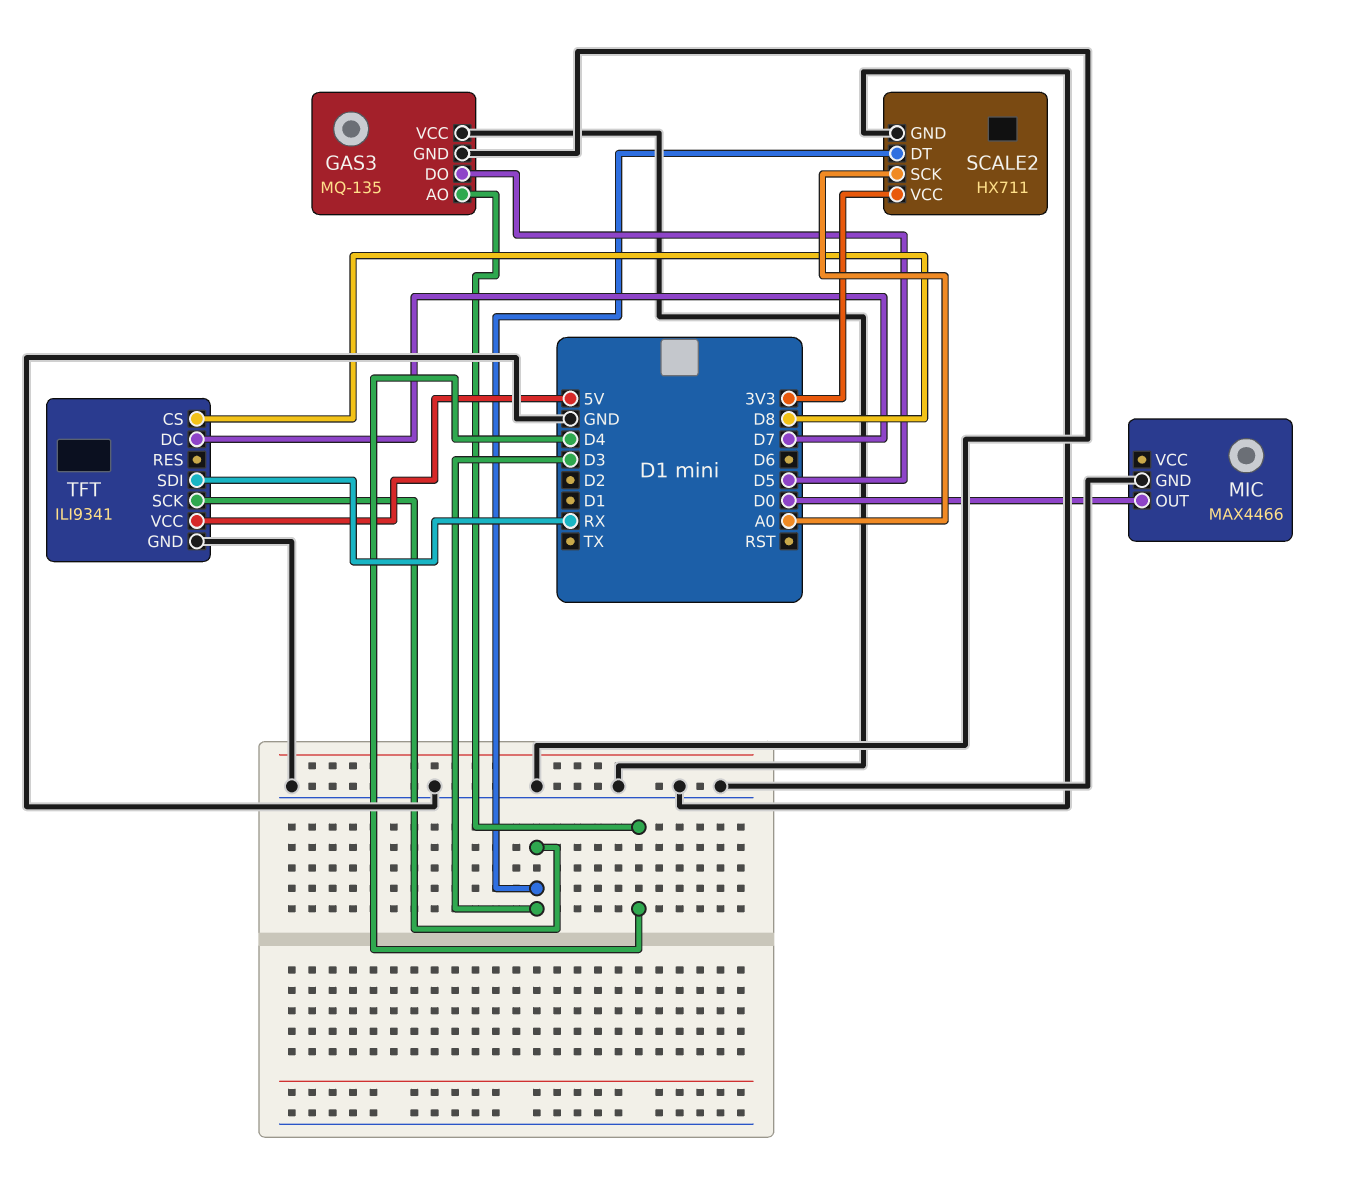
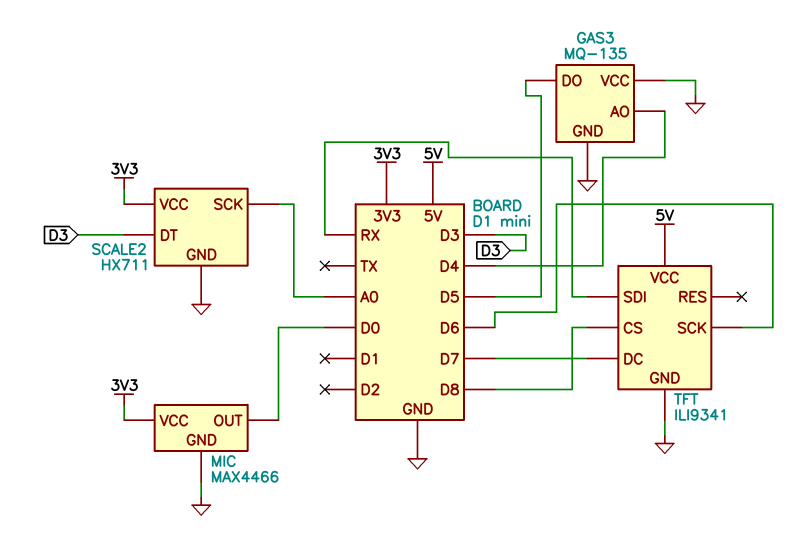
MIC pin VCC: none -> 3V3
TFT pin SCK: D3 -> D6

